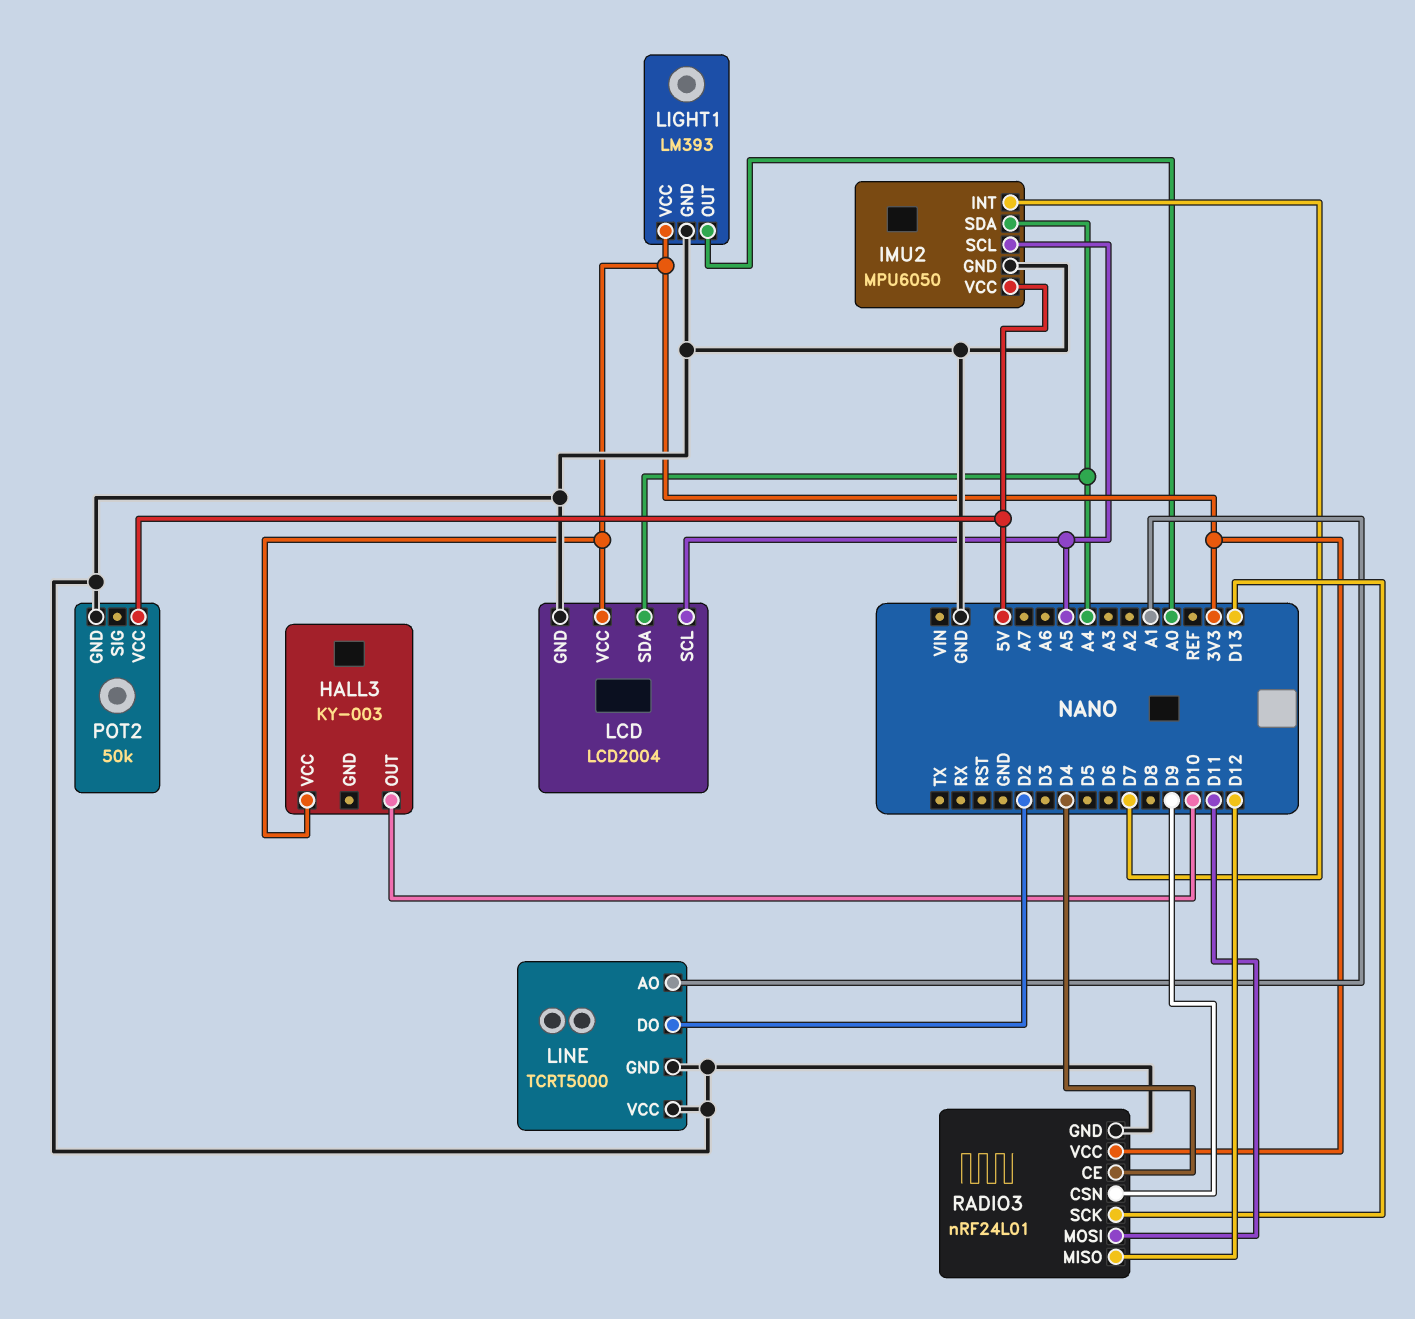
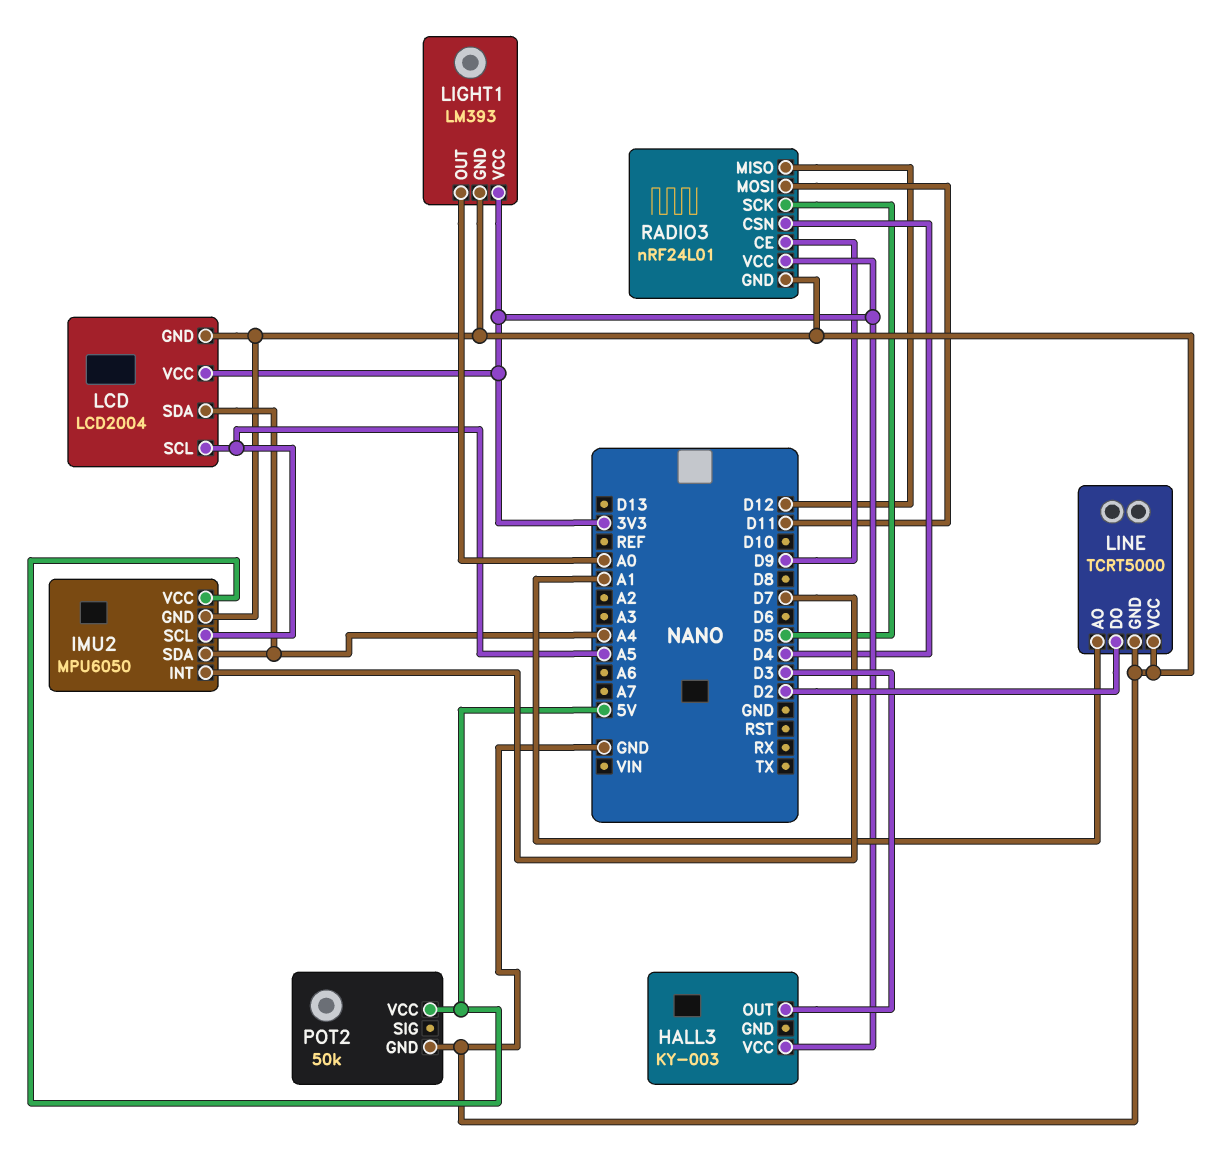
HALL3 pin OUT: D10 -> D3
RADIO3 pin CE: D4 -> D9
RADIO3 pin CSN: D9 -> D4
RADIO3 pin SCK: D13 -> D5

